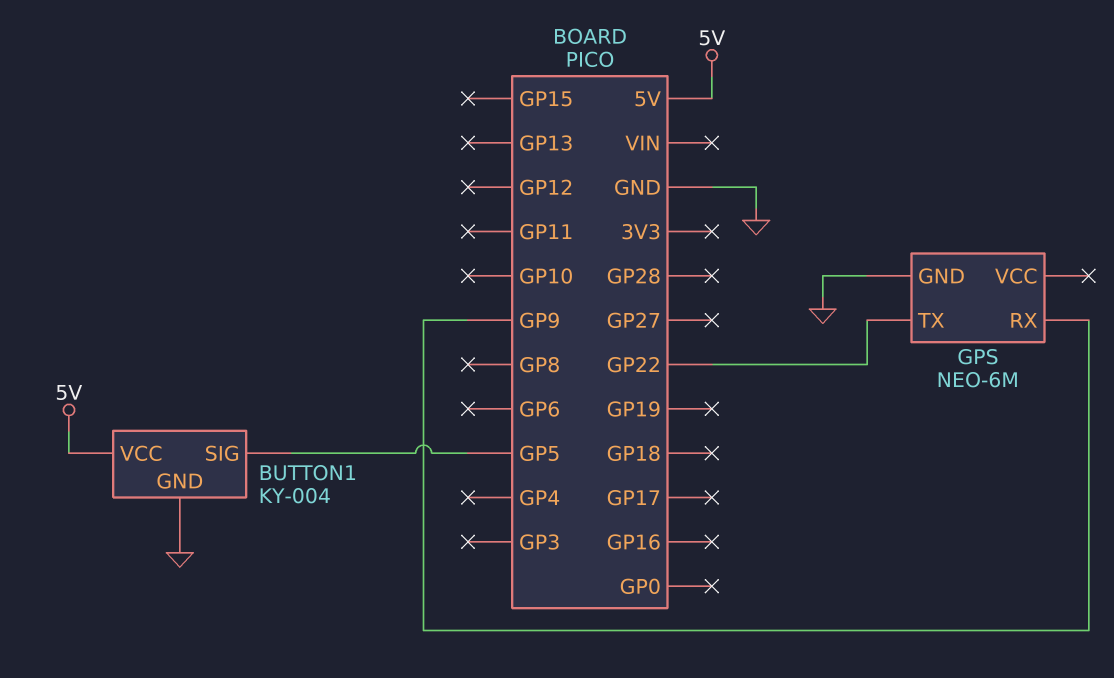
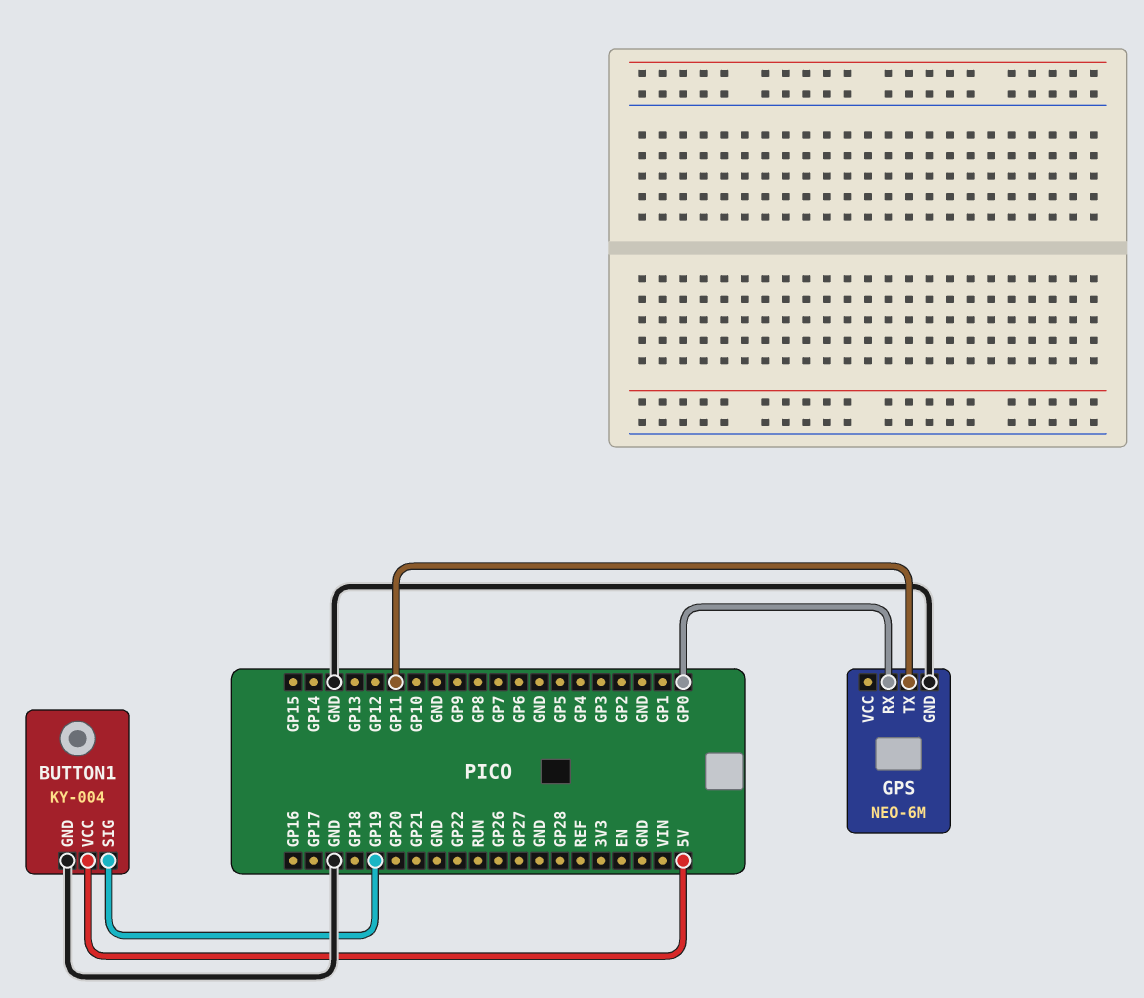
BUTTON1 pin SIG: GP5 -> GP19
GPS pin RX: GP9 -> GP0
GPS pin TX: GP22 -> GP11

